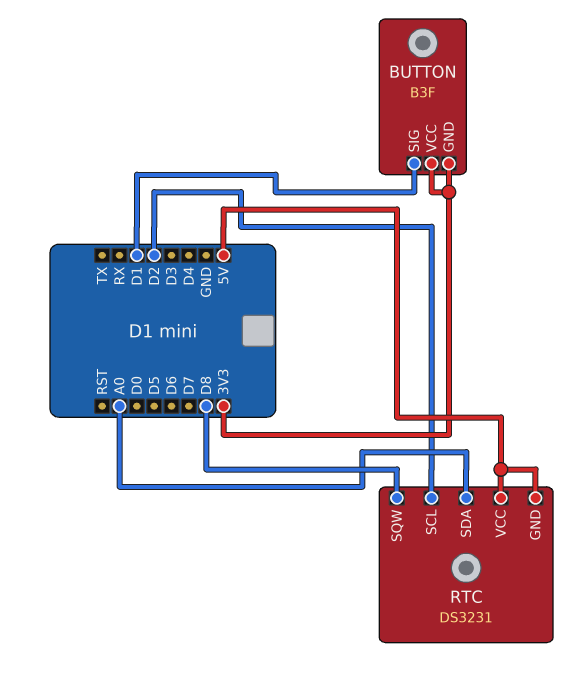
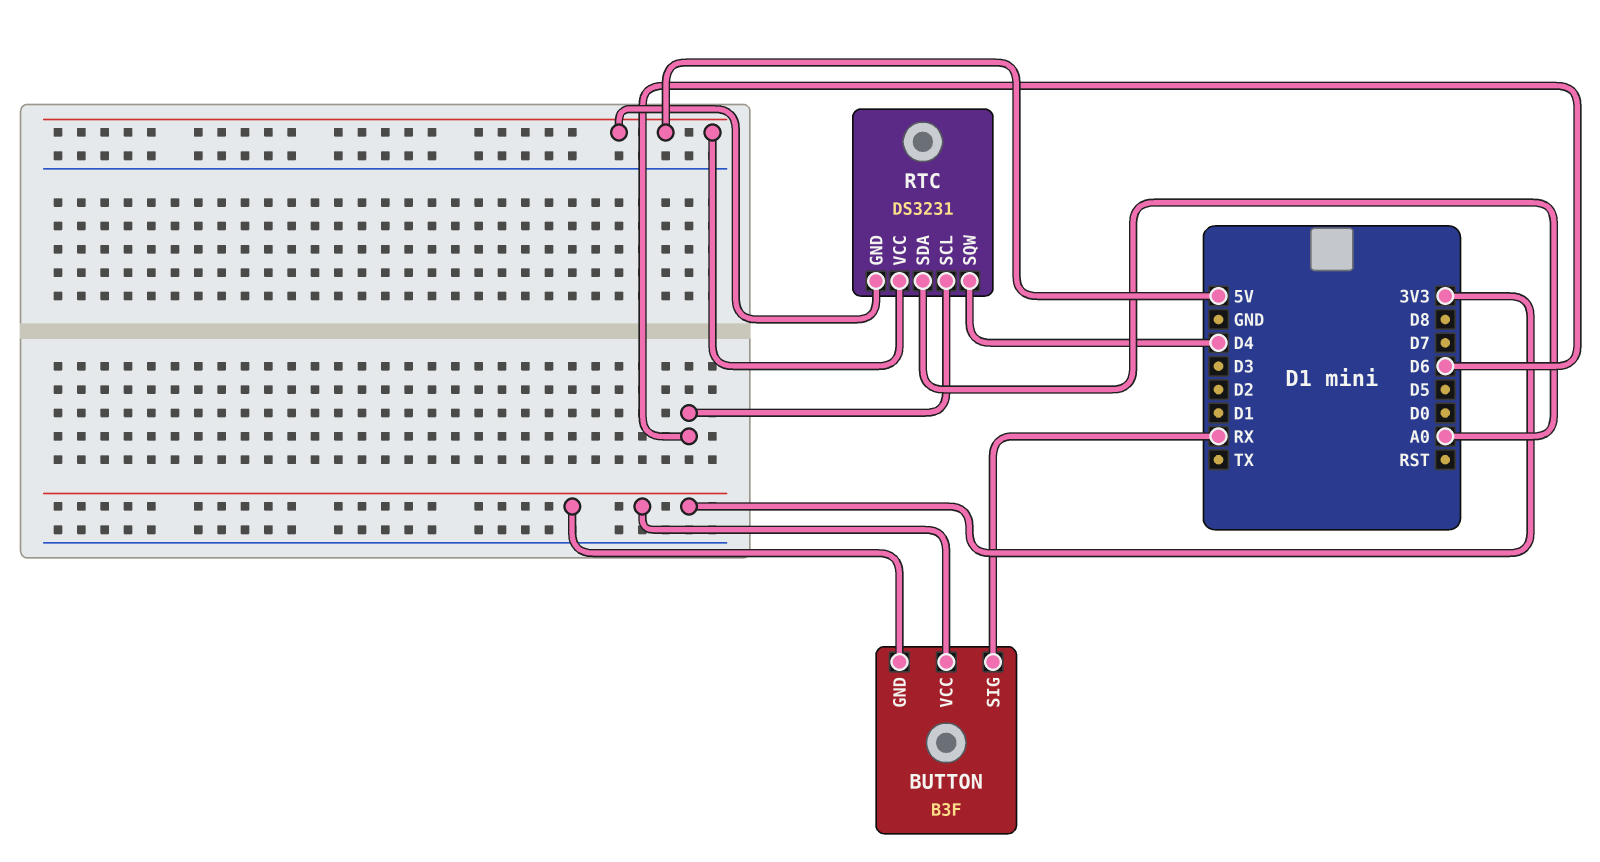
BUTTON pin SIG: D1 -> RX
RTC pin SCL: D2 -> D6
RTC pin SQW: D8 -> D4

